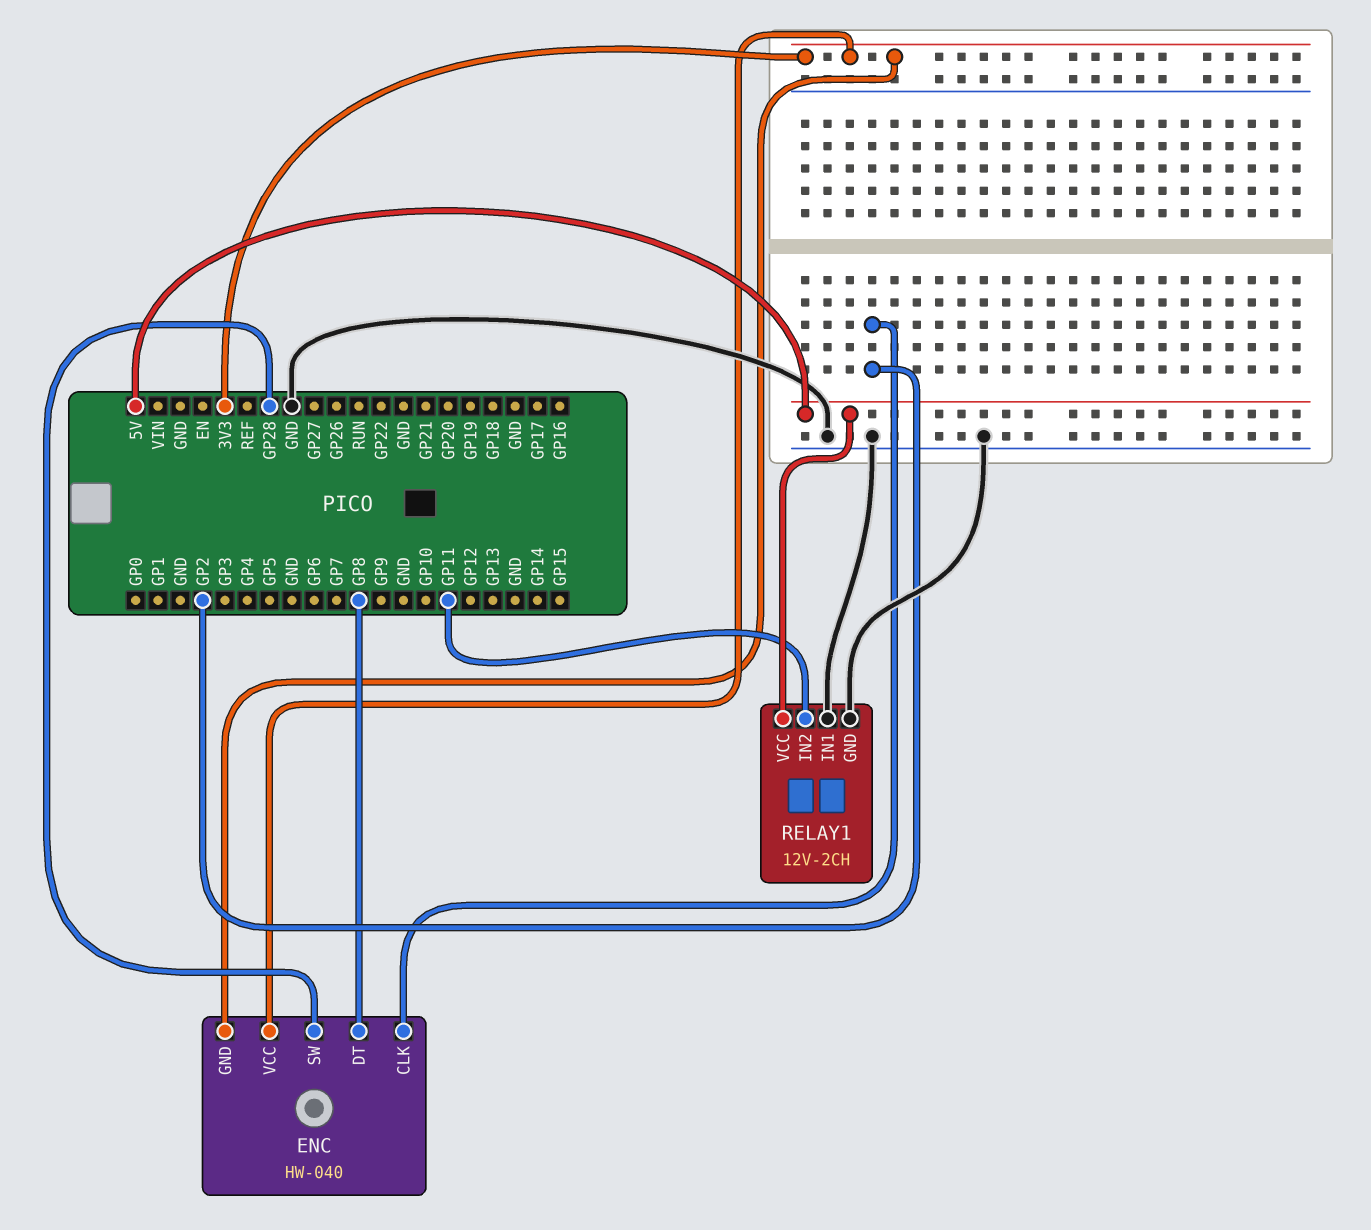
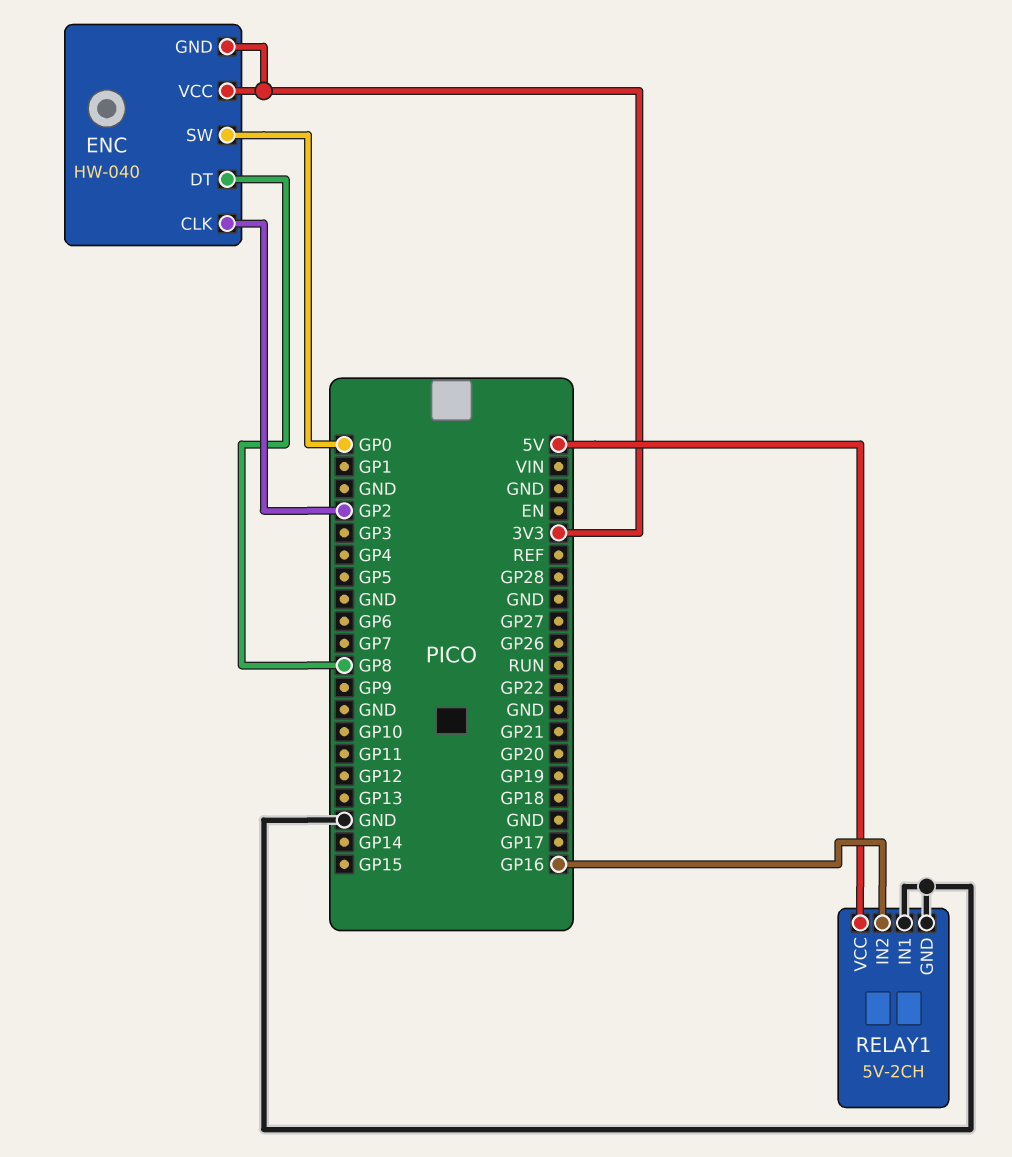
ENC pin SW: GP28 -> GP0
RELAY1: 12V-2CH -> 5V-2CH
RELAY1 pin IN2: GP11 -> GP16

